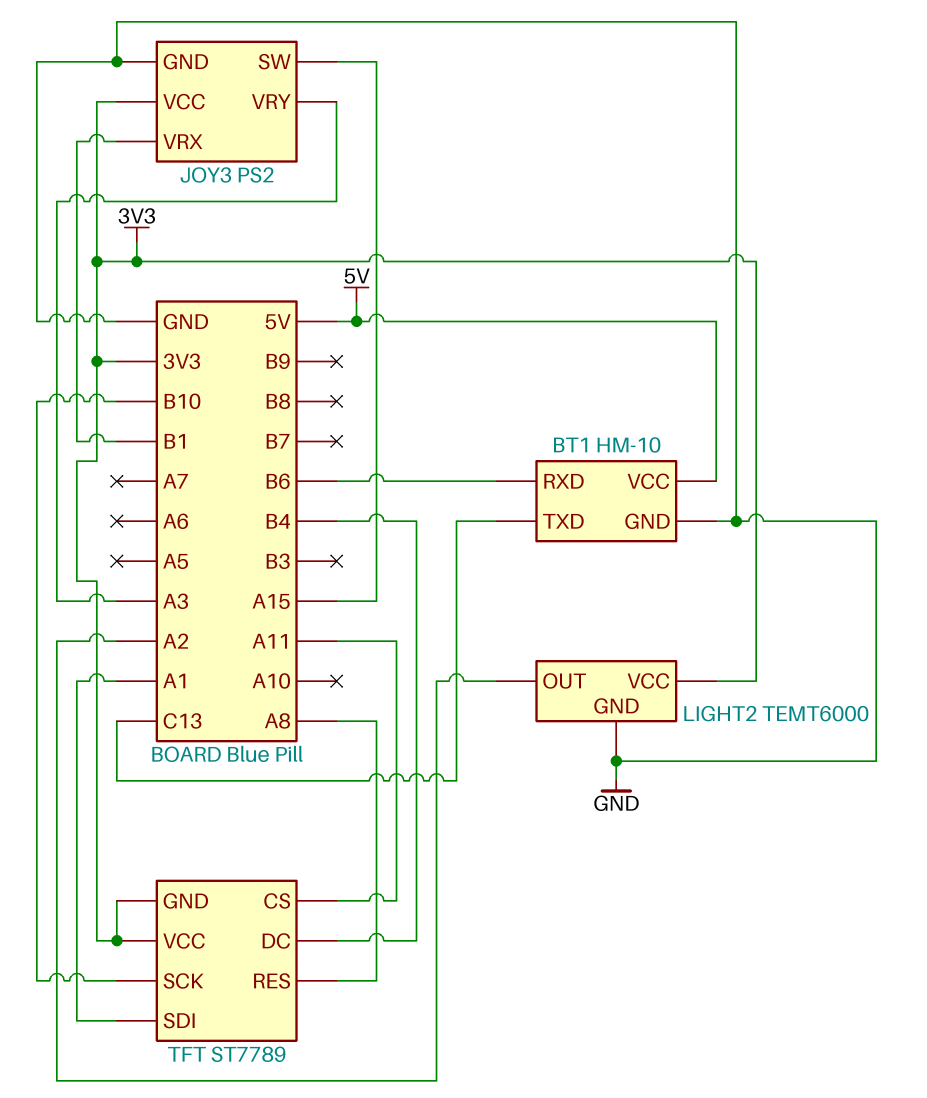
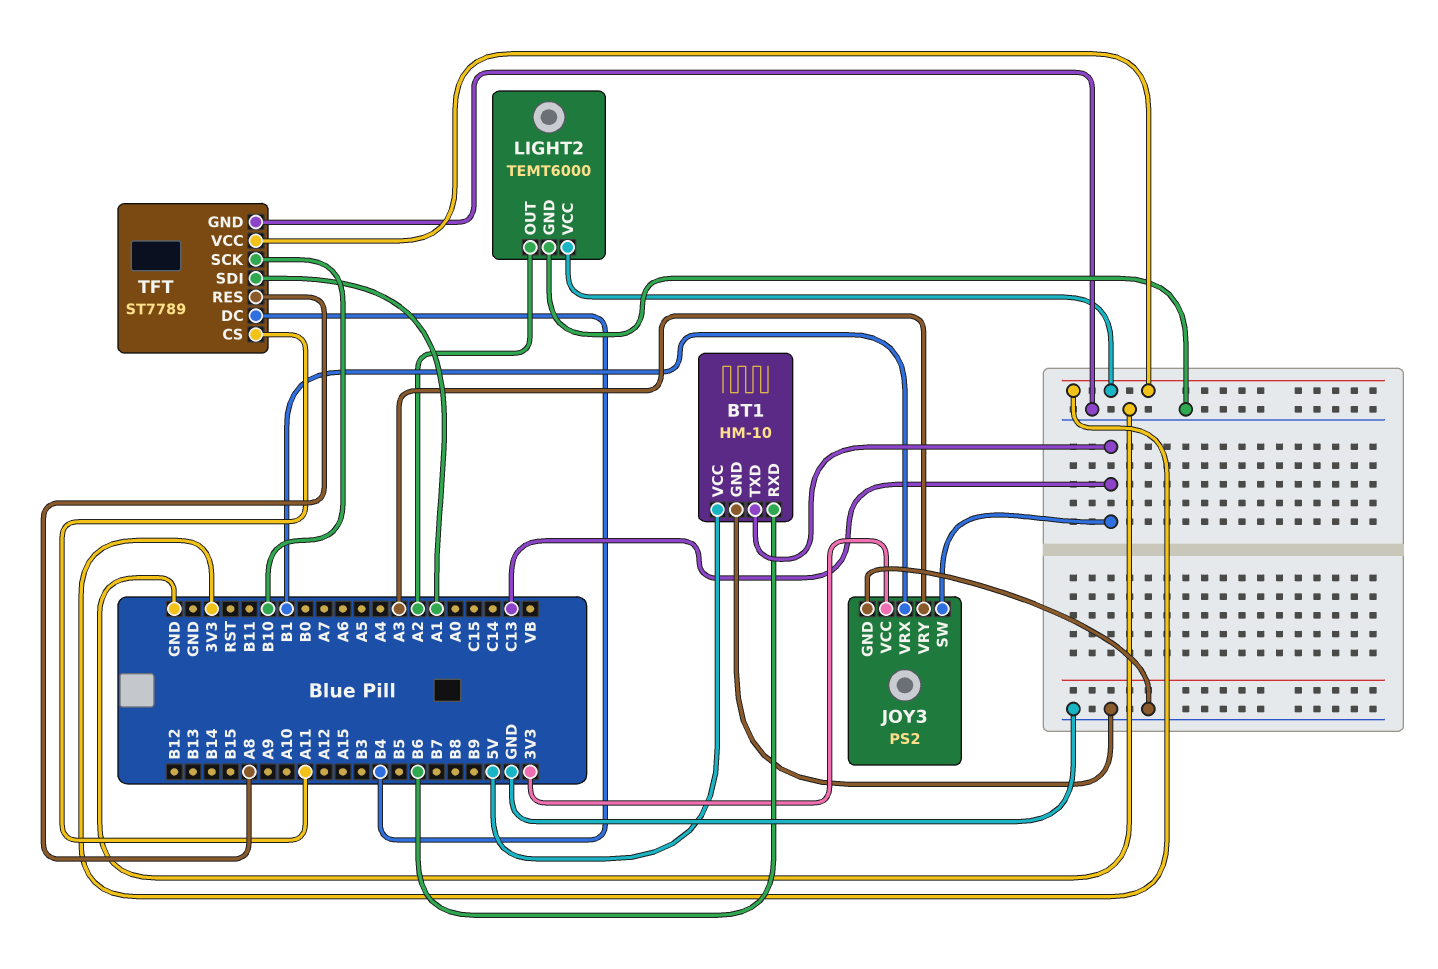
JOY3 pin SW: A15 -> C13
TFT pin GND: 3V3 -> GND

